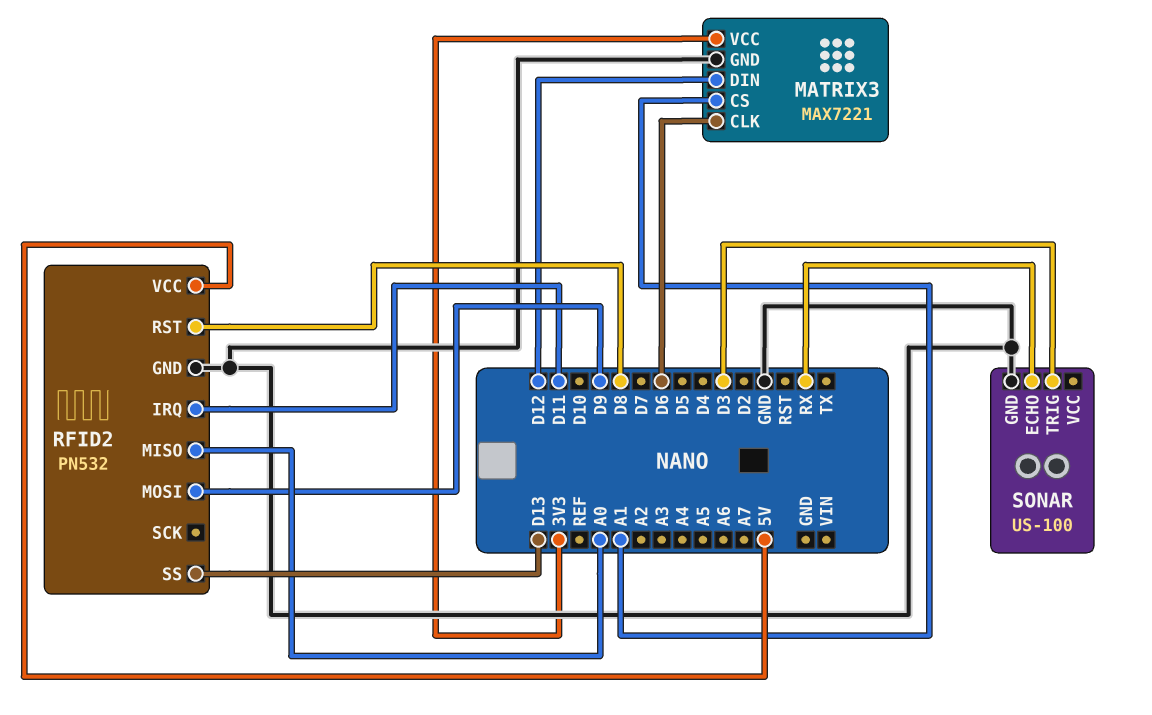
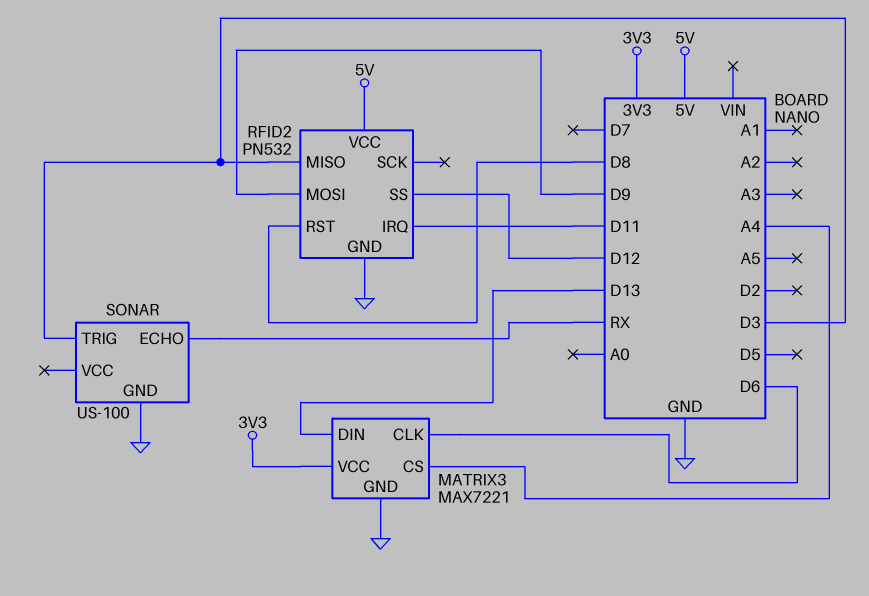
MATRIX3 pin CS: A1 -> A4
MATRIX3 pin DIN: D12 -> D13
RFID2 pin MISO: A0 -> D3
RFID2 pin SS: D13 -> D12

